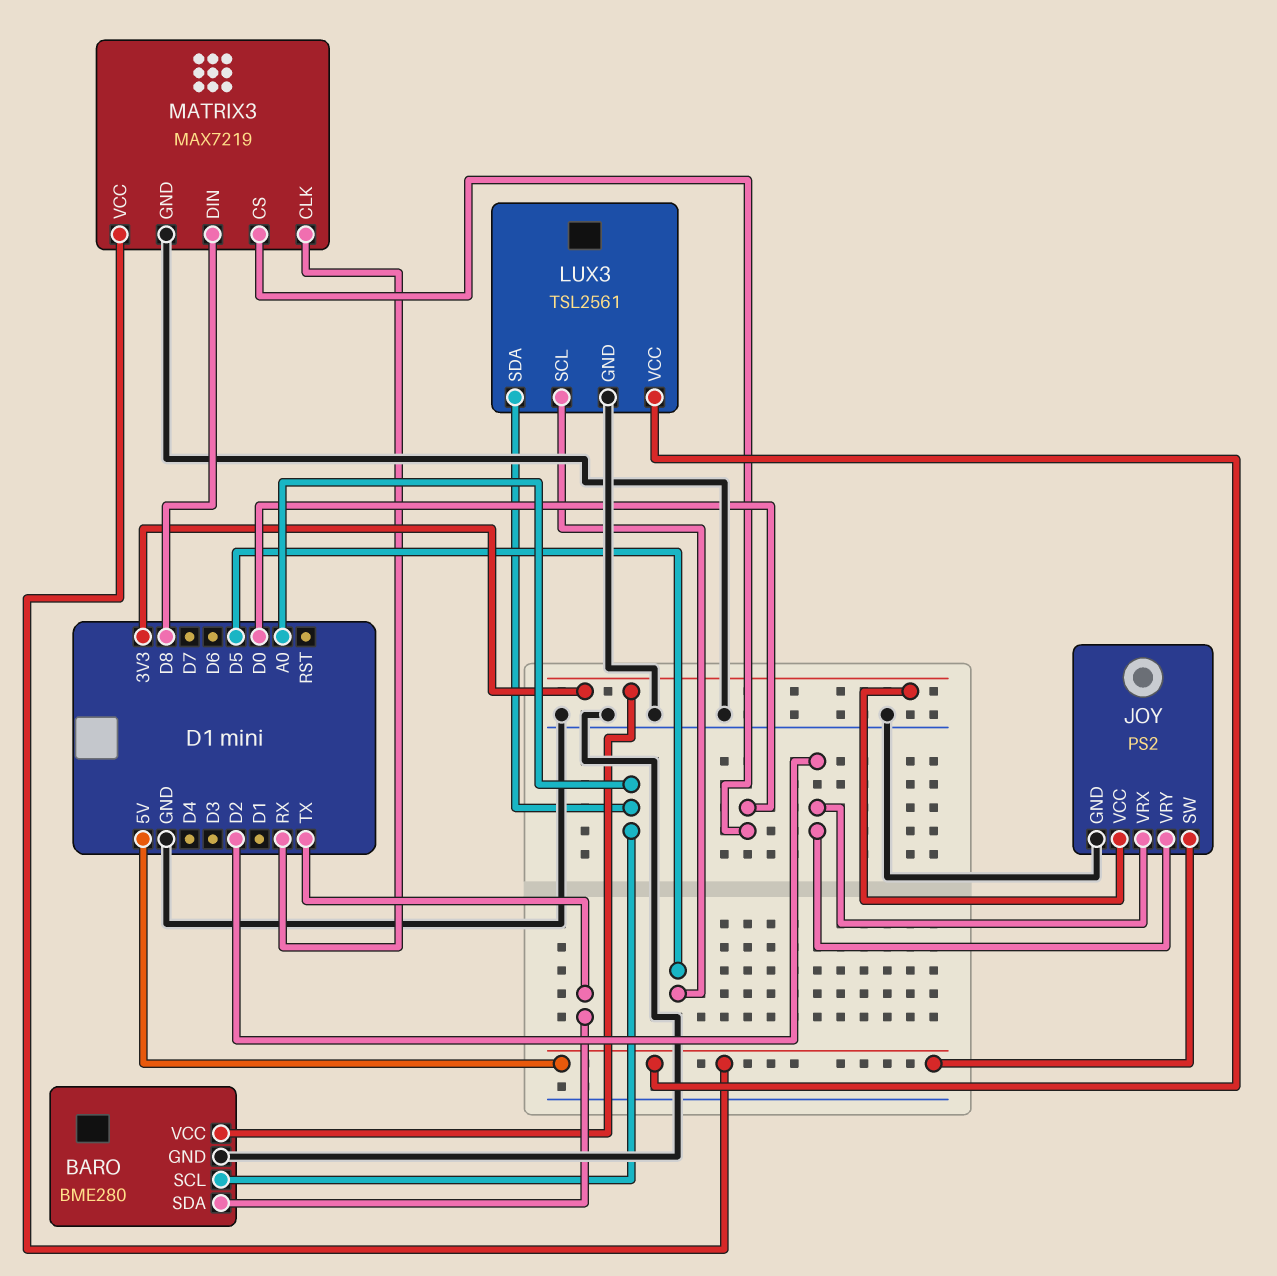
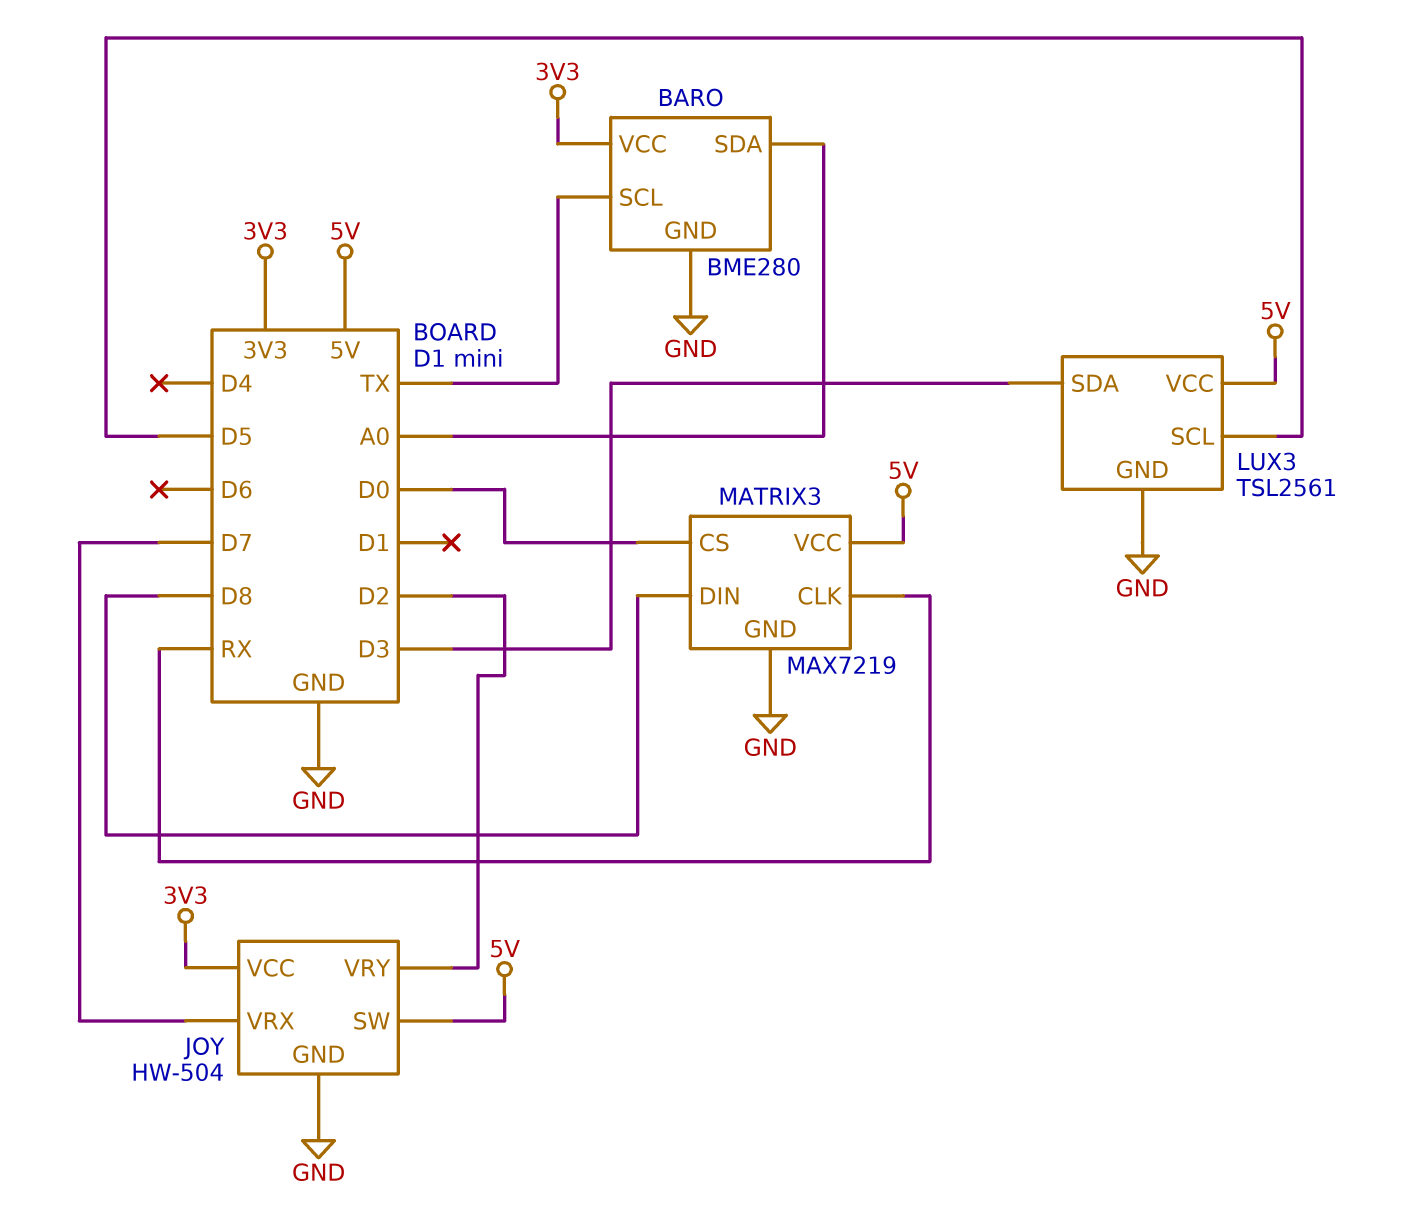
BARO pin SCL: A0 -> TX
BARO pin SDA: TX -> A0
JOY: PS2 -> HW-504
JOY pin VRX: D2 -> D7
LUX3 pin SDA: A0 -> D3

